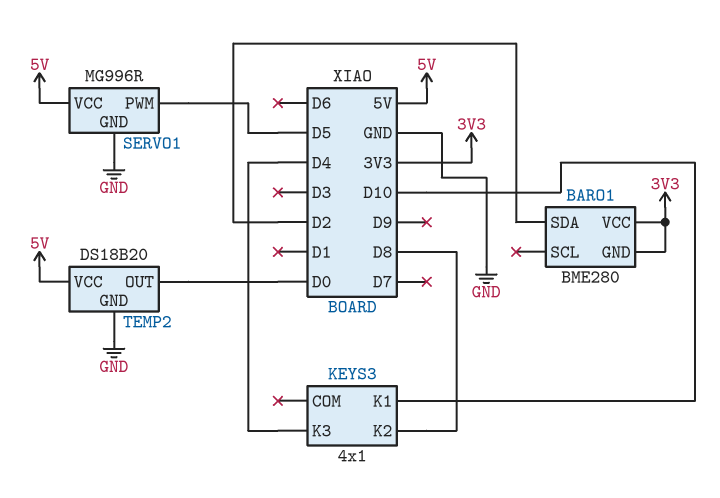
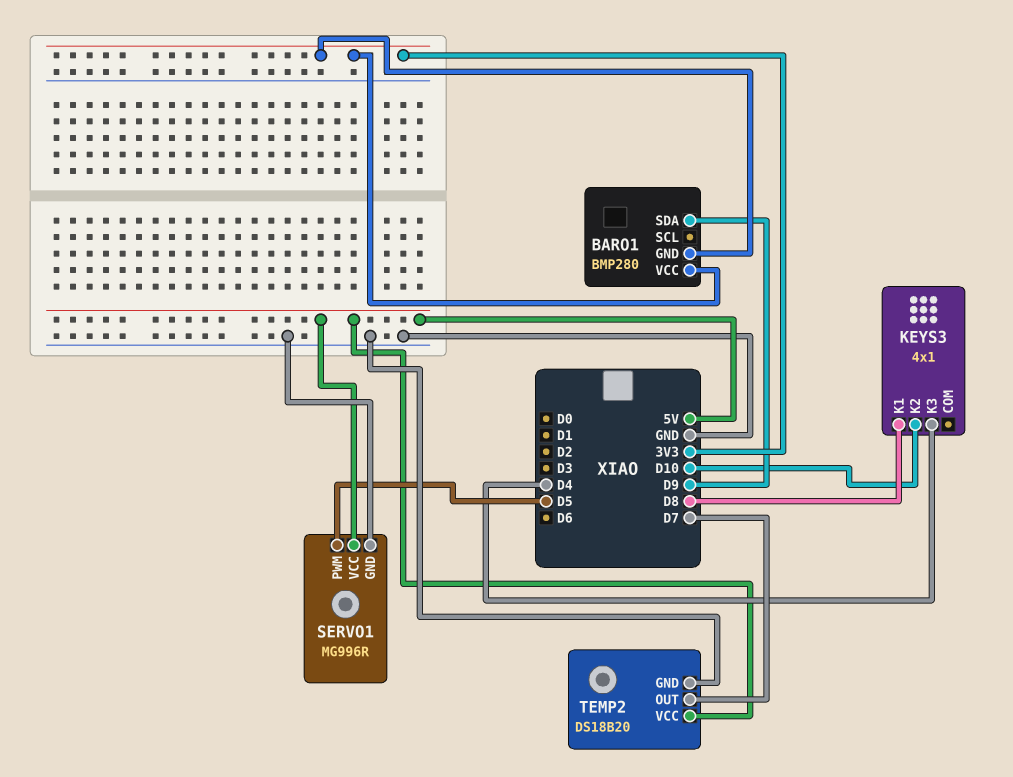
BARO1: BME280 -> BMP280
BARO1 pin SDA: D2 -> D9
KEYS3 pin K1: D10 -> D8
KEYS3 pin K2: D8 -> D10
TEMP2 pin OUT: D0 -> D7

